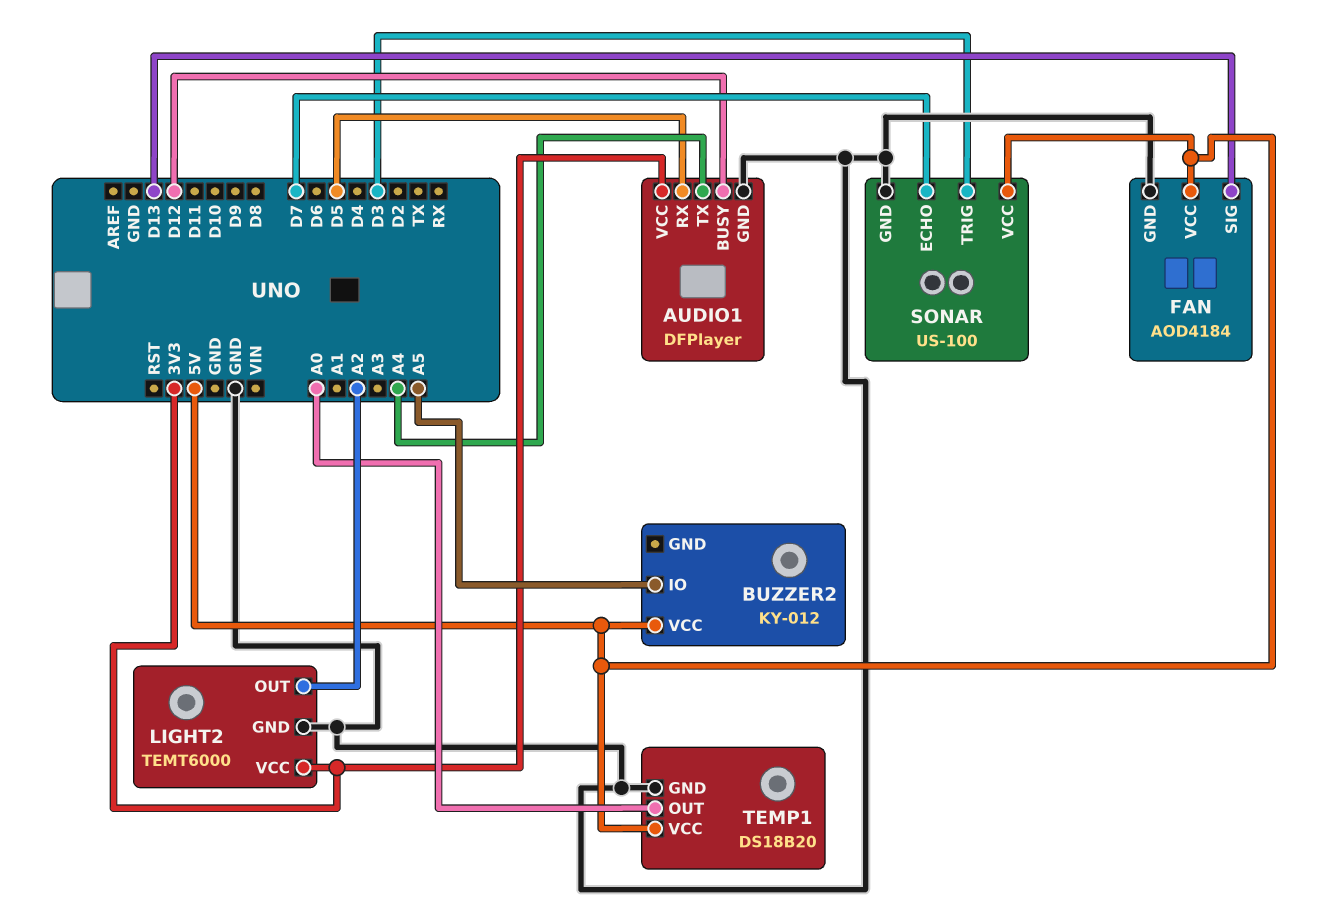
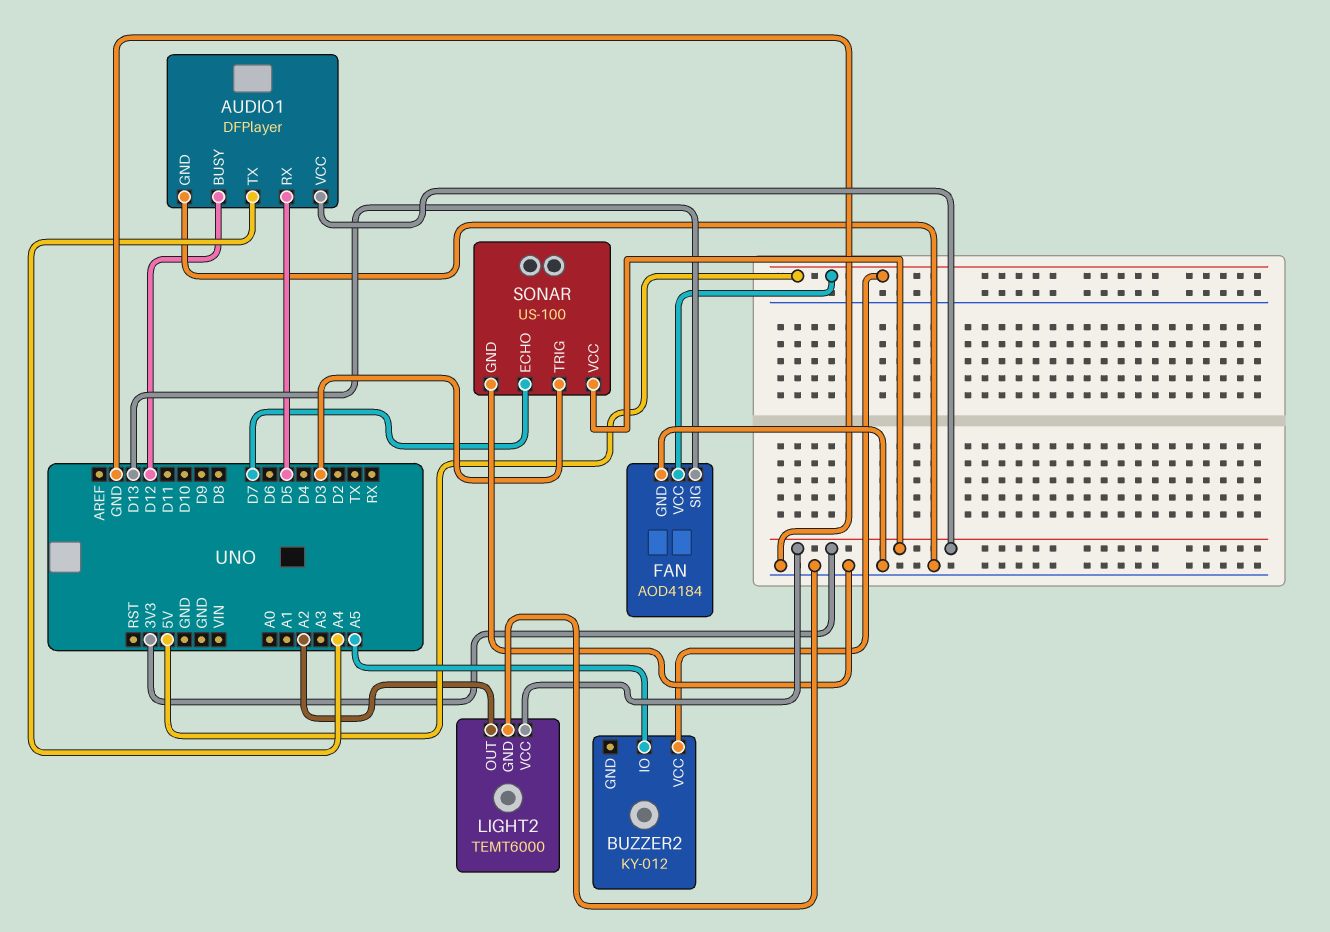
SONAR pin VCC: 5V -> 3V3
TEMP1: DS18B20 -> none
TEMP1 pin GND: GND -> none
TEMP1 pin OUT: A0 -> none
TEMP1 pin VCC: 5V -> none

